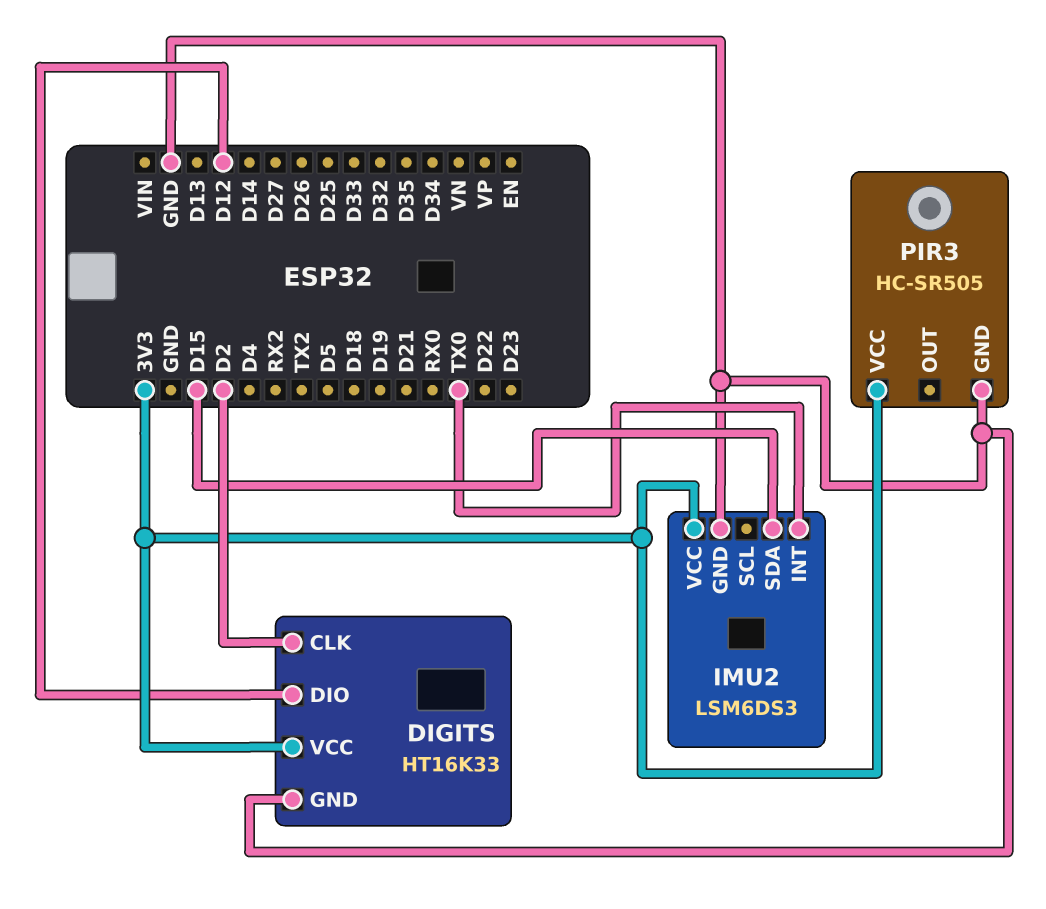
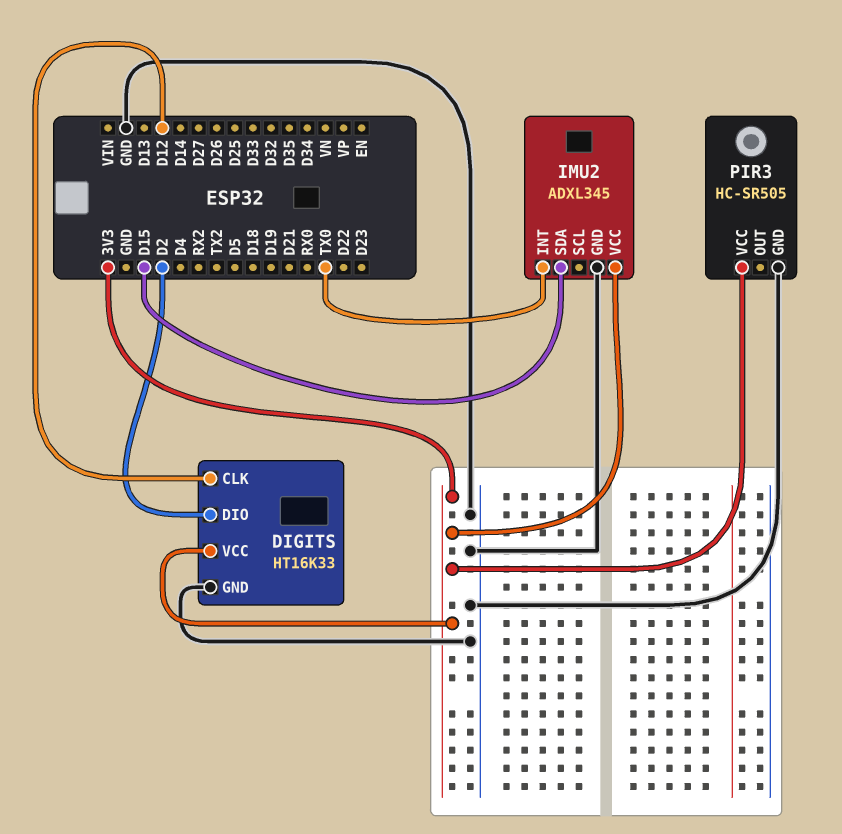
DIGITS pin CLK: D2 -> D12
DIGITS pin DIO: D12 -> D2
IMU2: LSM6DS3 -> ADXL345

